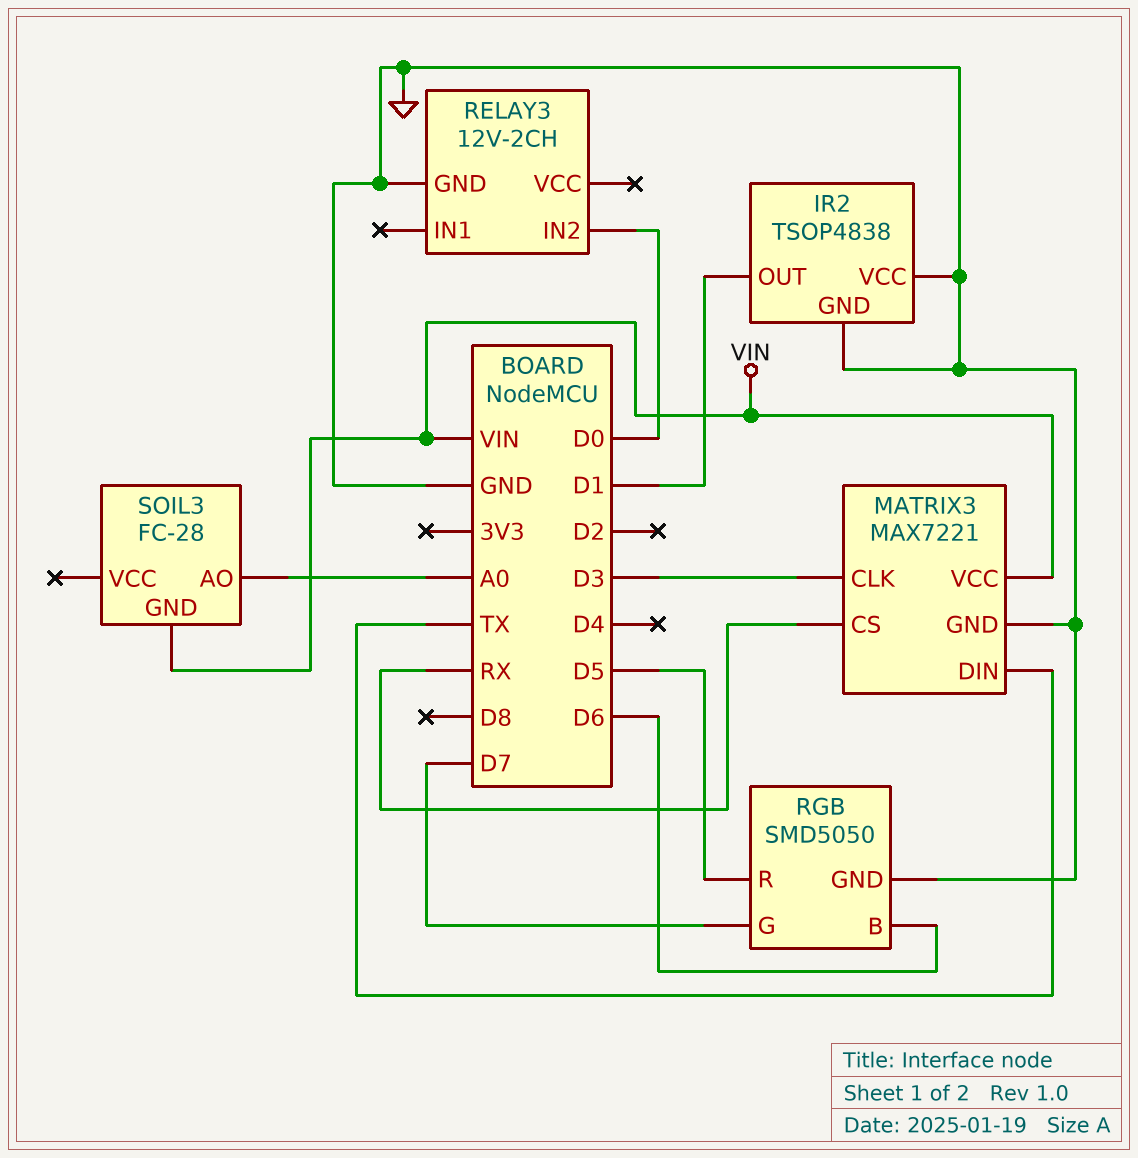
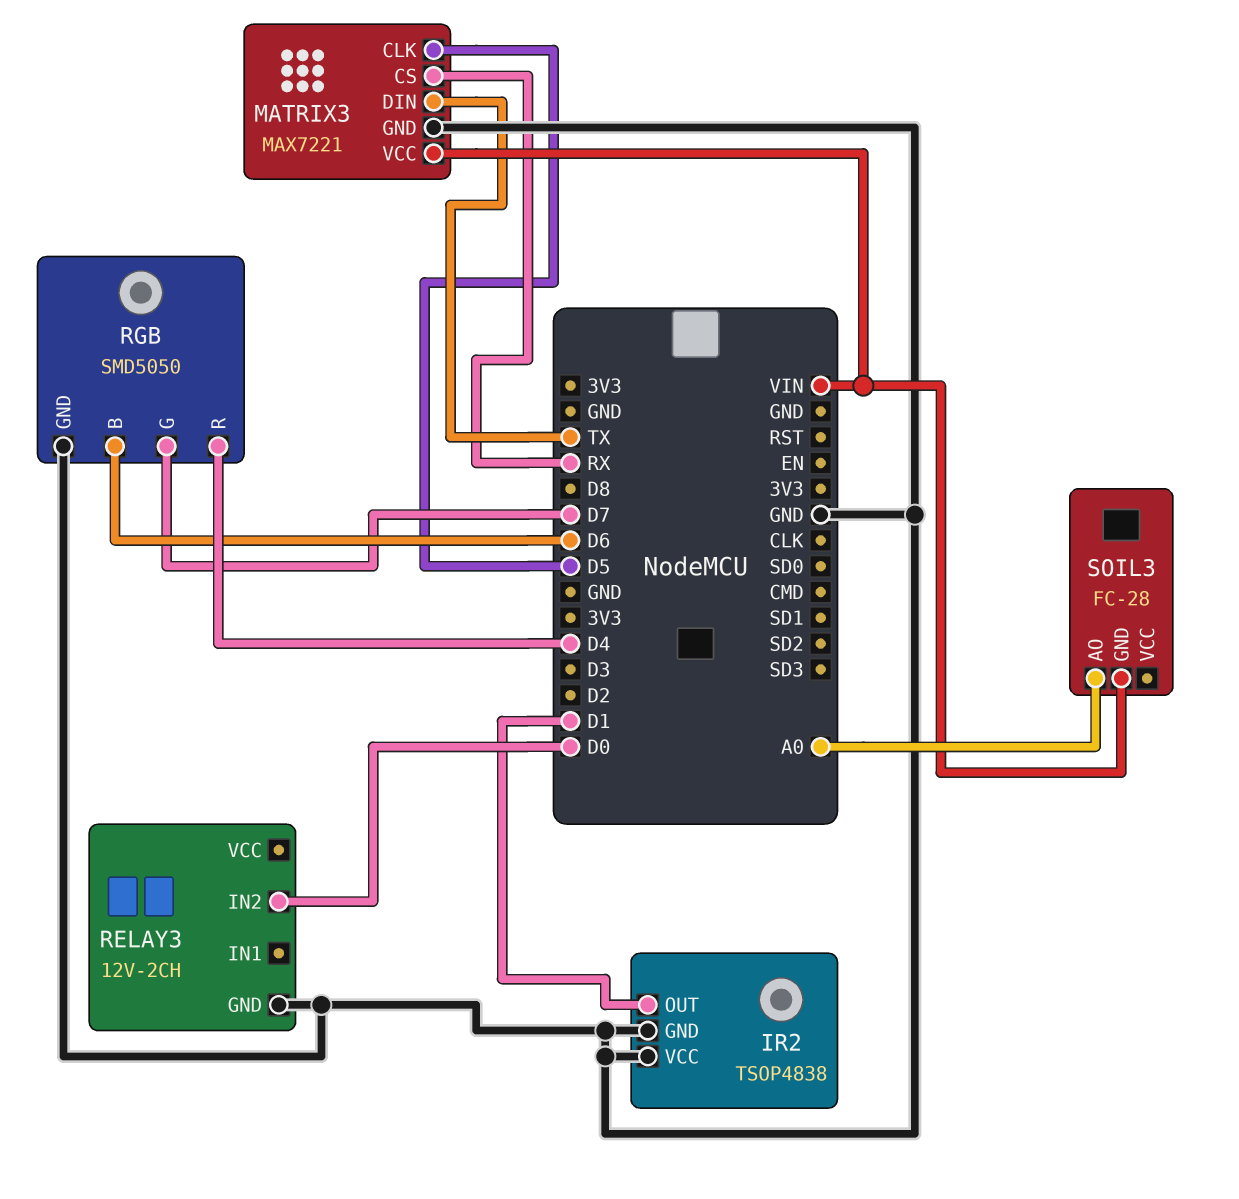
MATRIX3 pin CLK: D3 -> D5
RGB pin R: D5 -> D4

